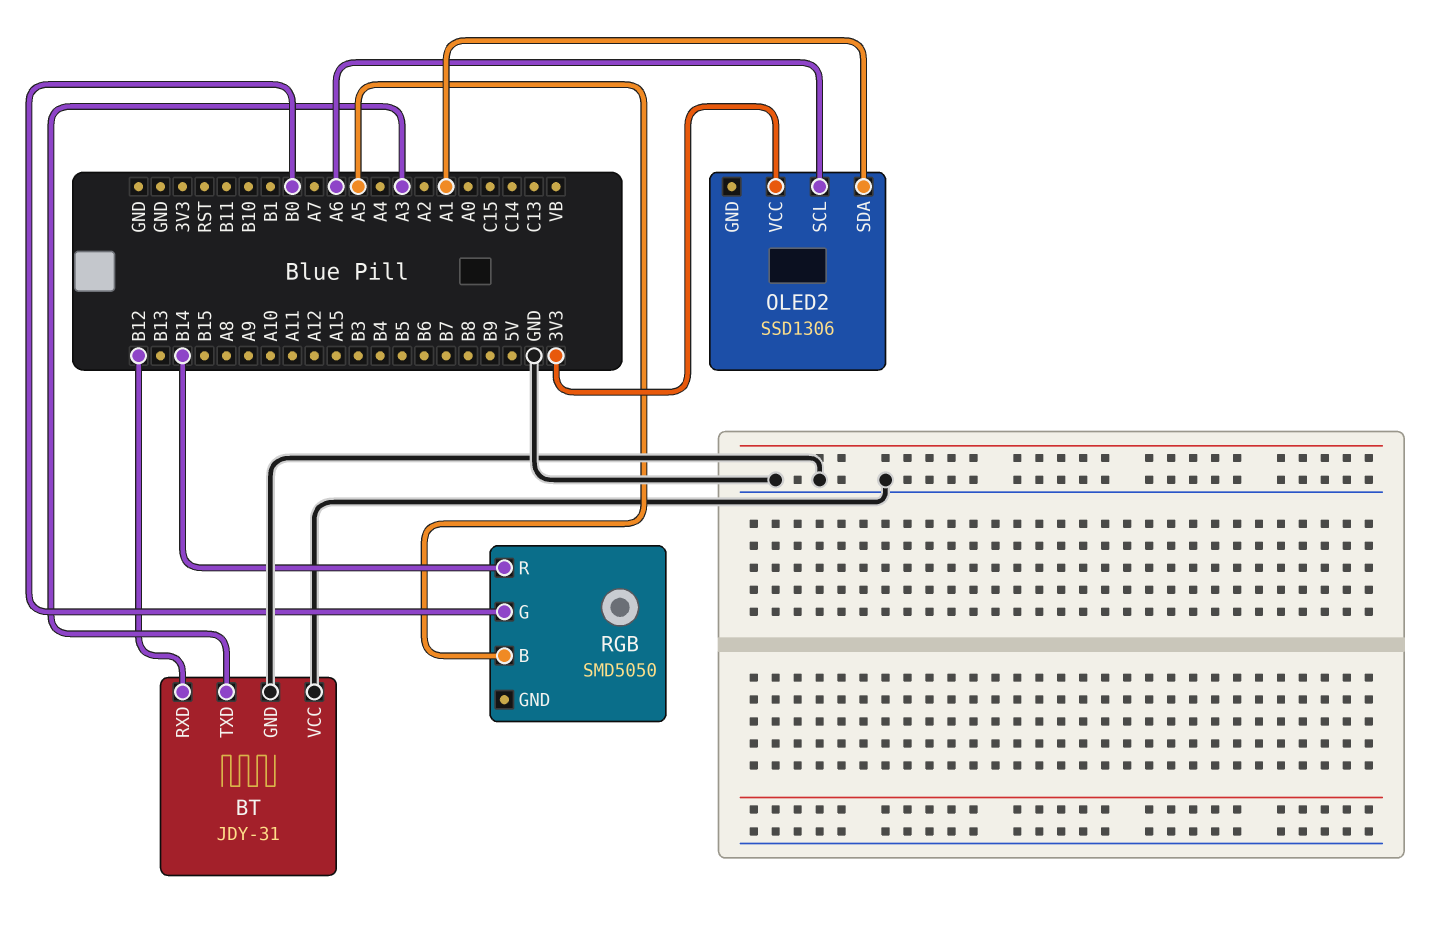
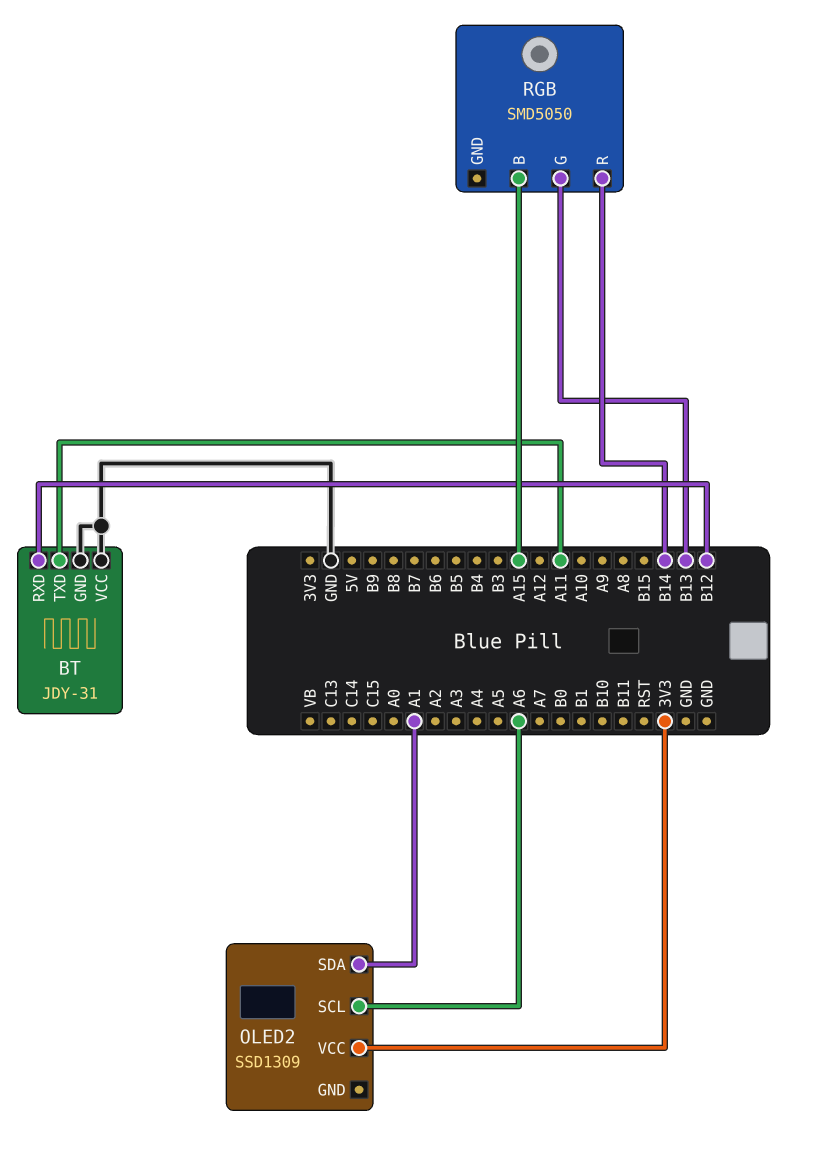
BT pin TXD: A3 -> A11
OLED2: SSD1306 -> SSD1309
RGB pin B: A5 -> A15
RGB pin G: B0 -> B13

